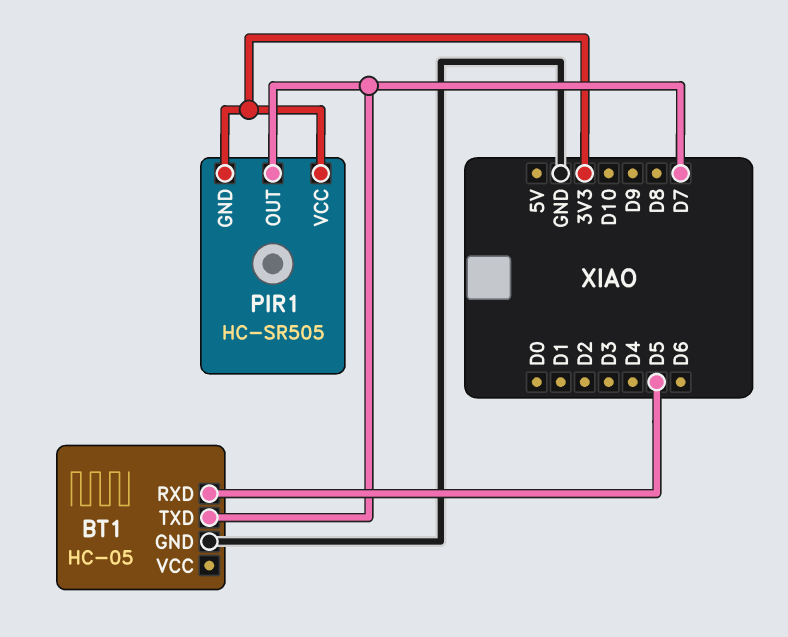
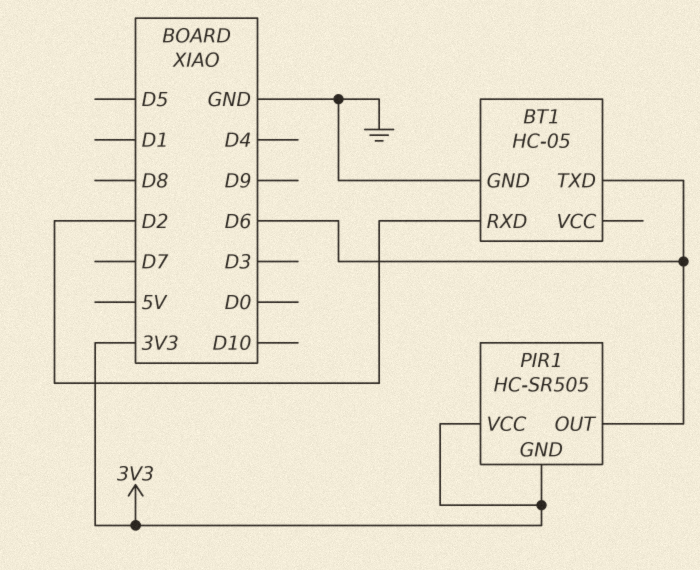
BT1 pin RXD: D5 -> D2
BT1 pin TXD: D7 -> D6
PIR1 pin OUT: D7 -> D6

